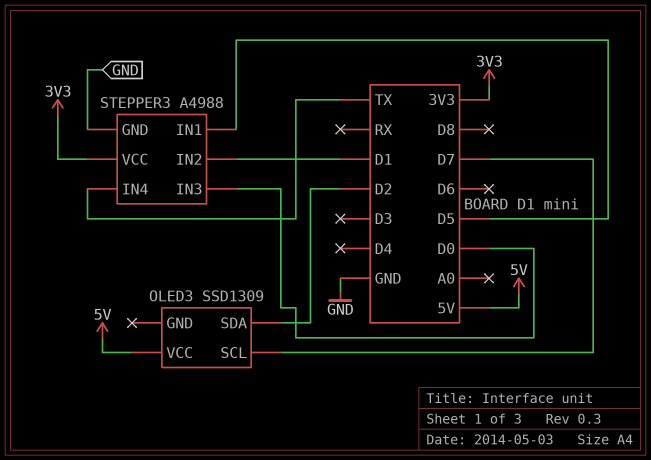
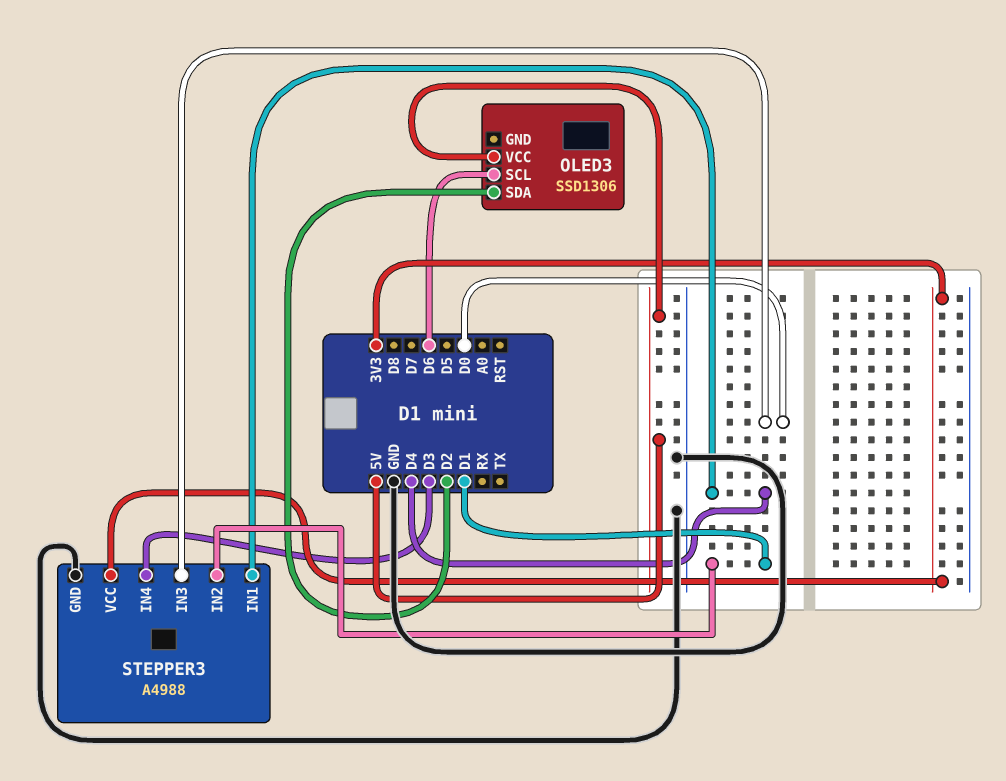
OLED3: SSD1309 -> SSD1306
OLED3 pin SCL: D7 -> D6
STEPPER3 pin IN1: D5 -> D4
STEPPER3 pin IN4: TX -> D3

